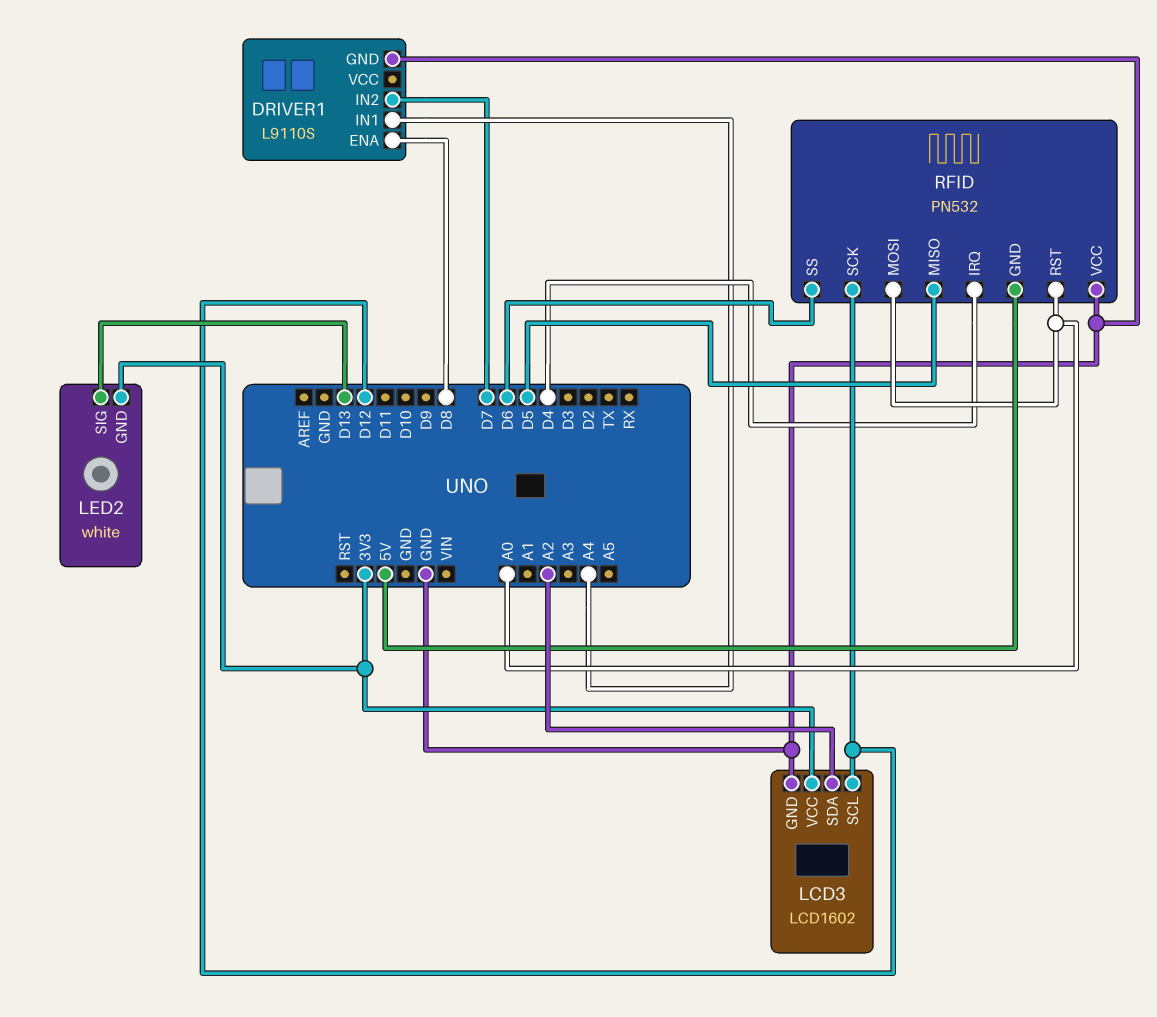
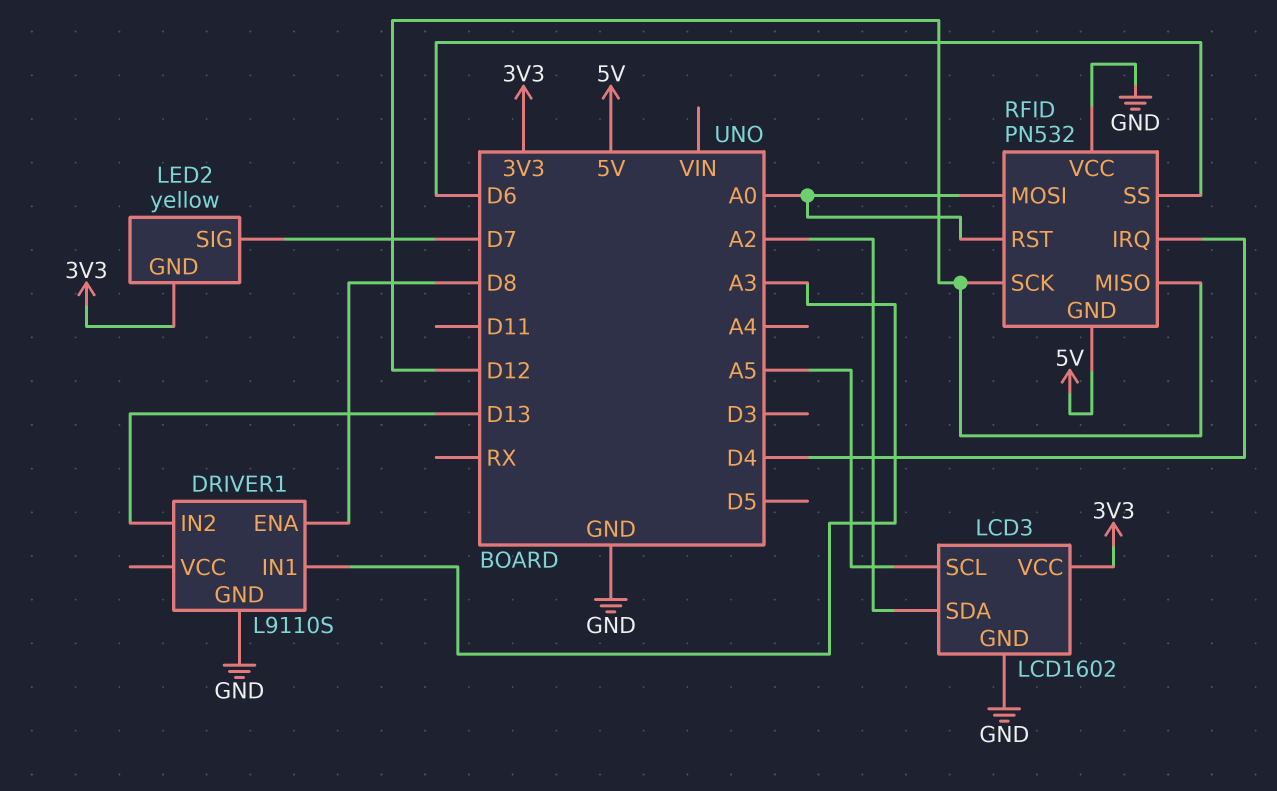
DRIVER1 pin IN1: A4 -> A3
DRIVER1 pin IN2: D7 -> D13
LCD3 pin SCL: D12 -> A5
LED2: white -> yellow
LED2 pin SIG: D13 -> D7
RFID pin MISO: D5 -> D12

